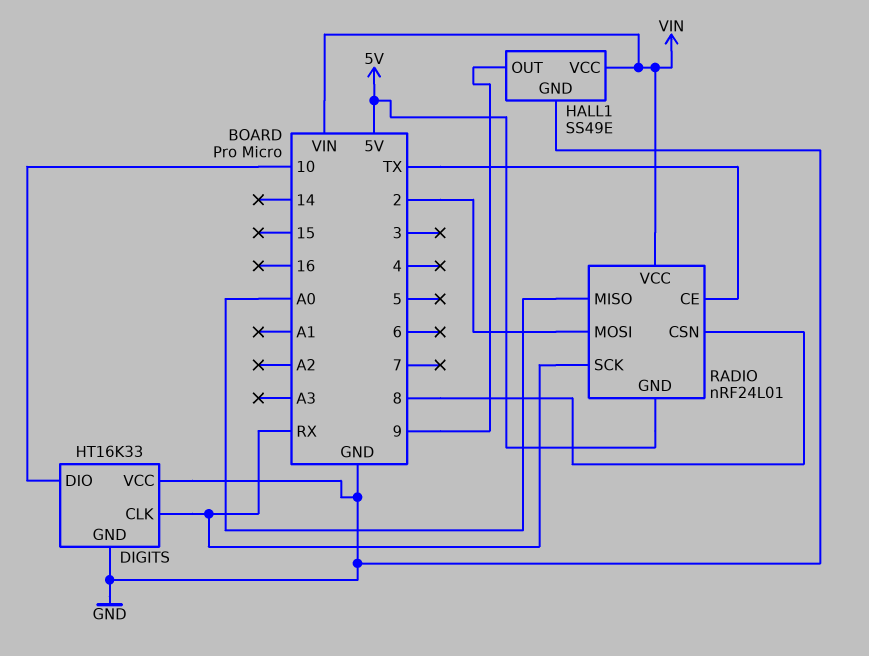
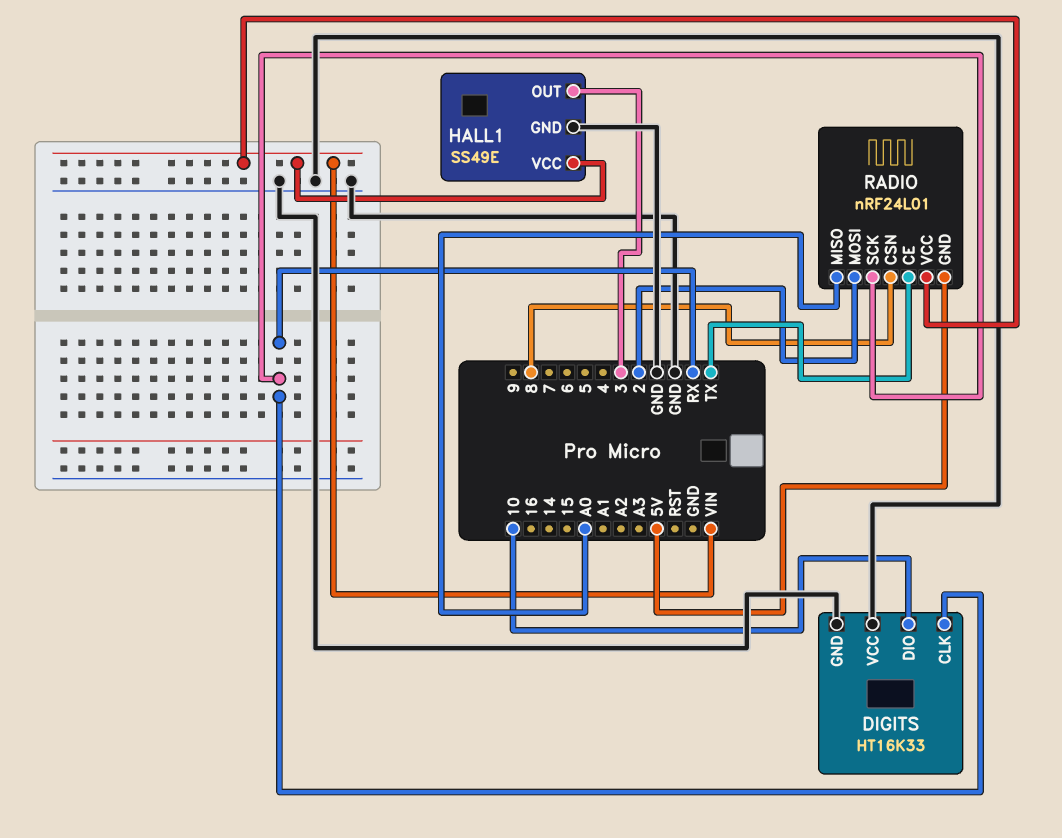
HALL1 pin OUT: 9 -> 3

